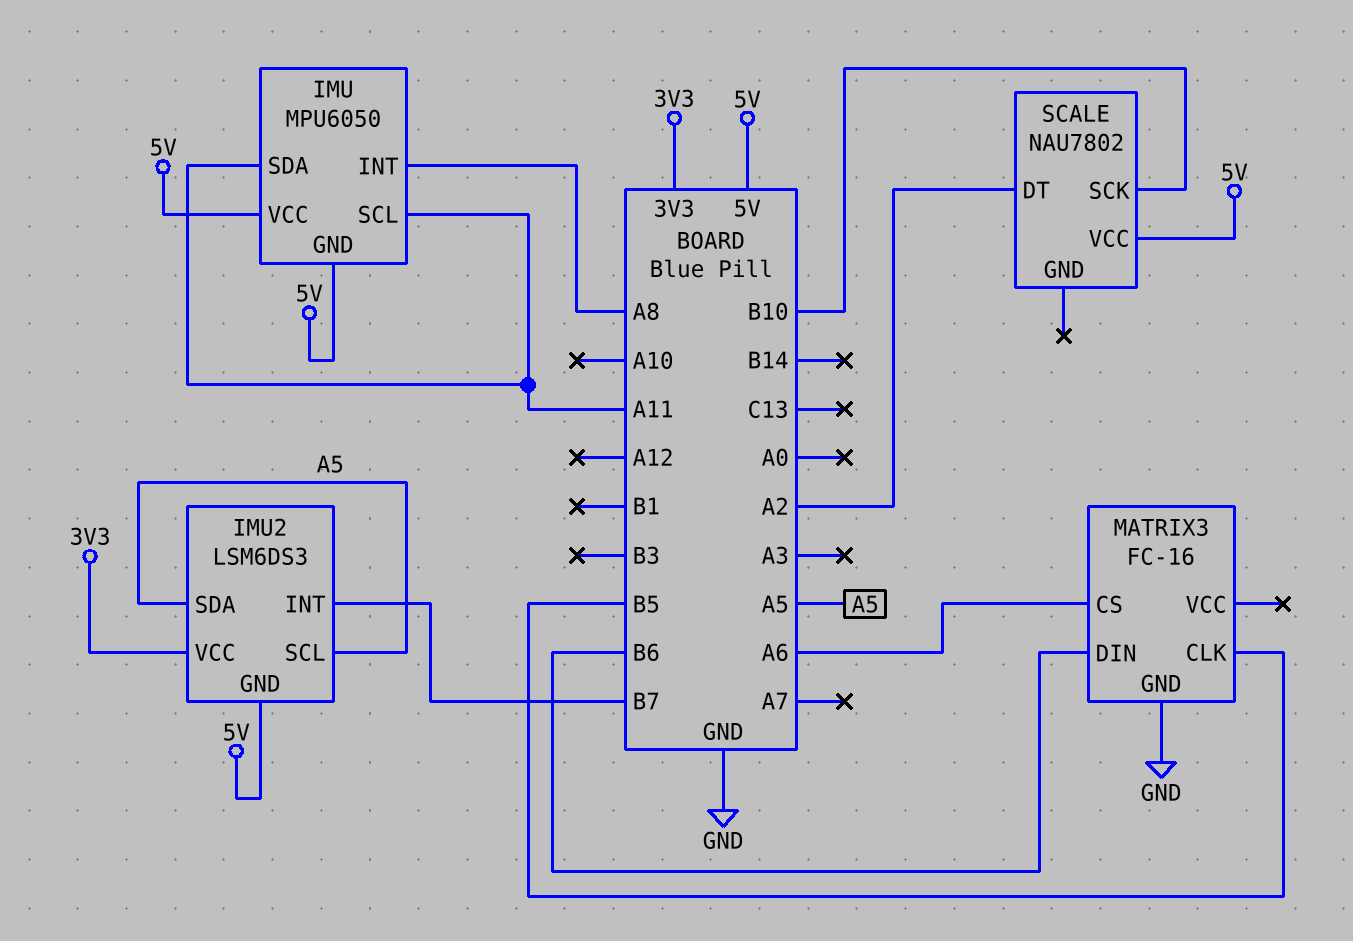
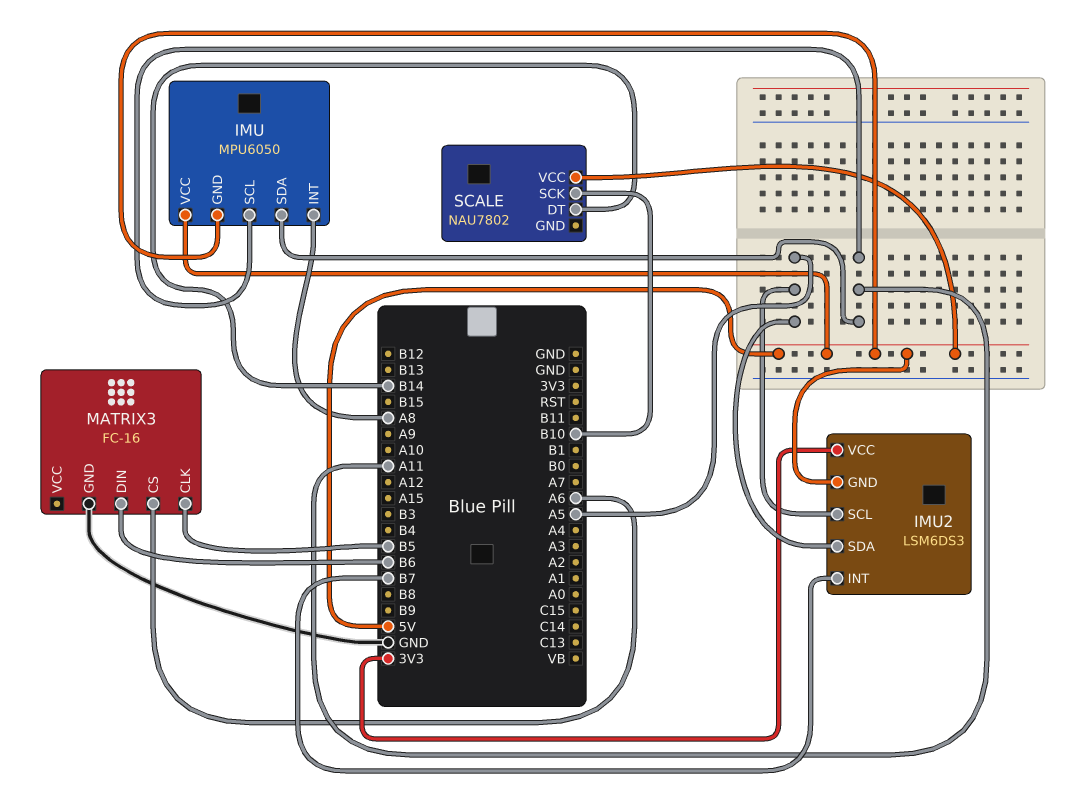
SCALE pin DT: A2 -> B14

